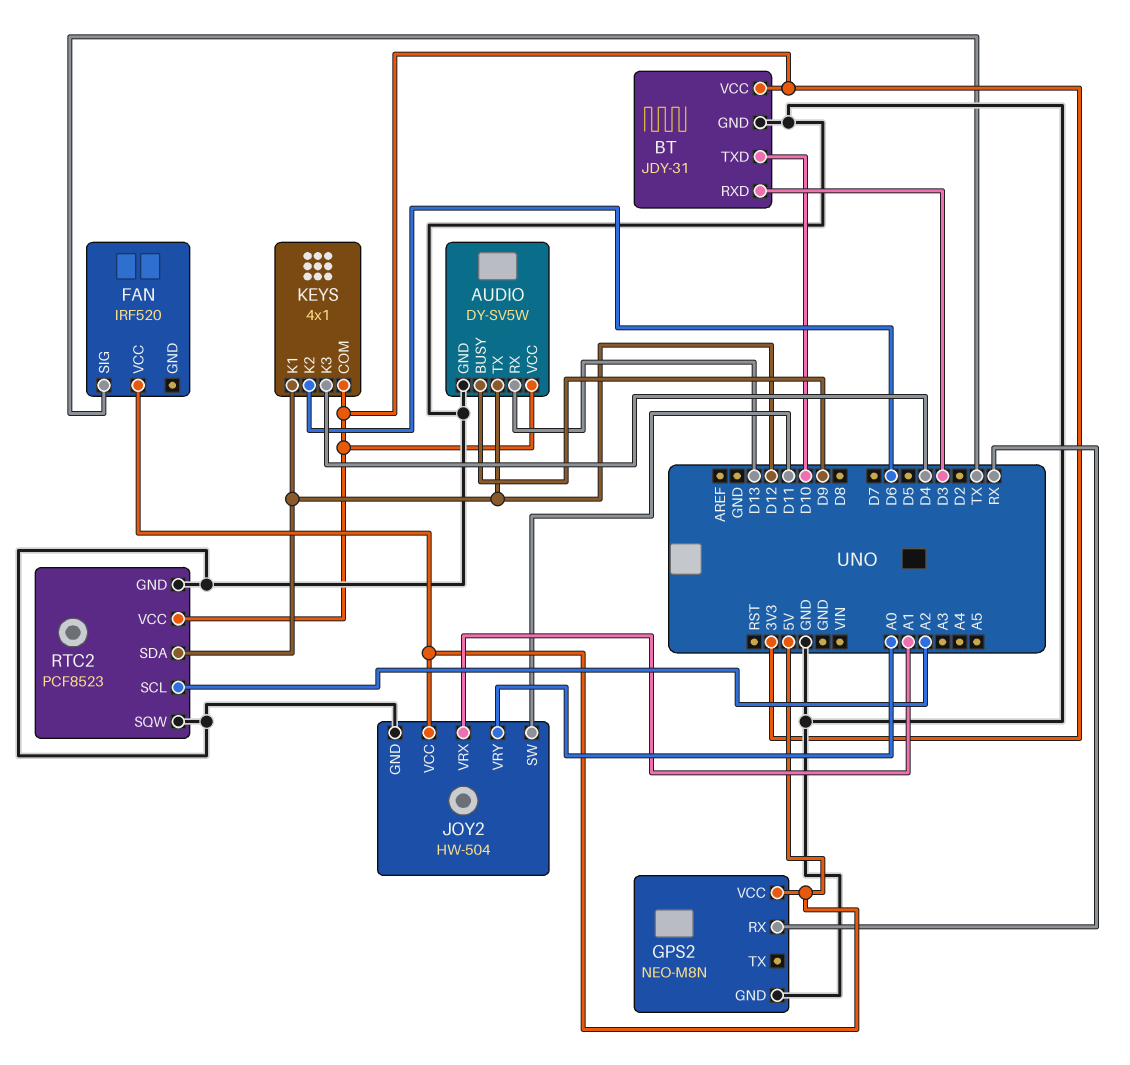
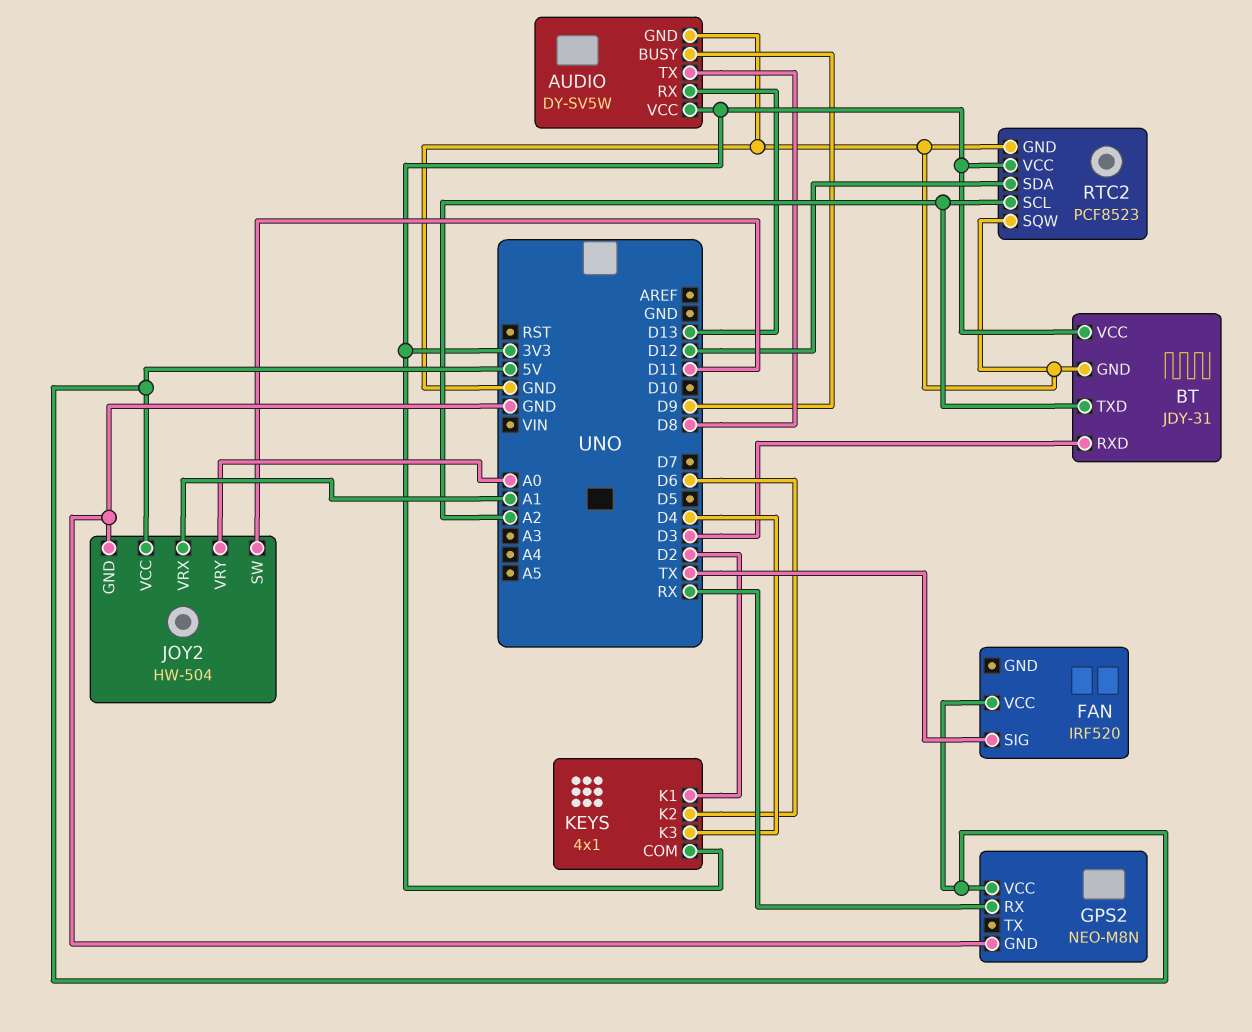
AUDIO pin TX: D12 -> D8
BT pin TXD: D10 -> A2
KEYS pin K1: D12 -> D2

